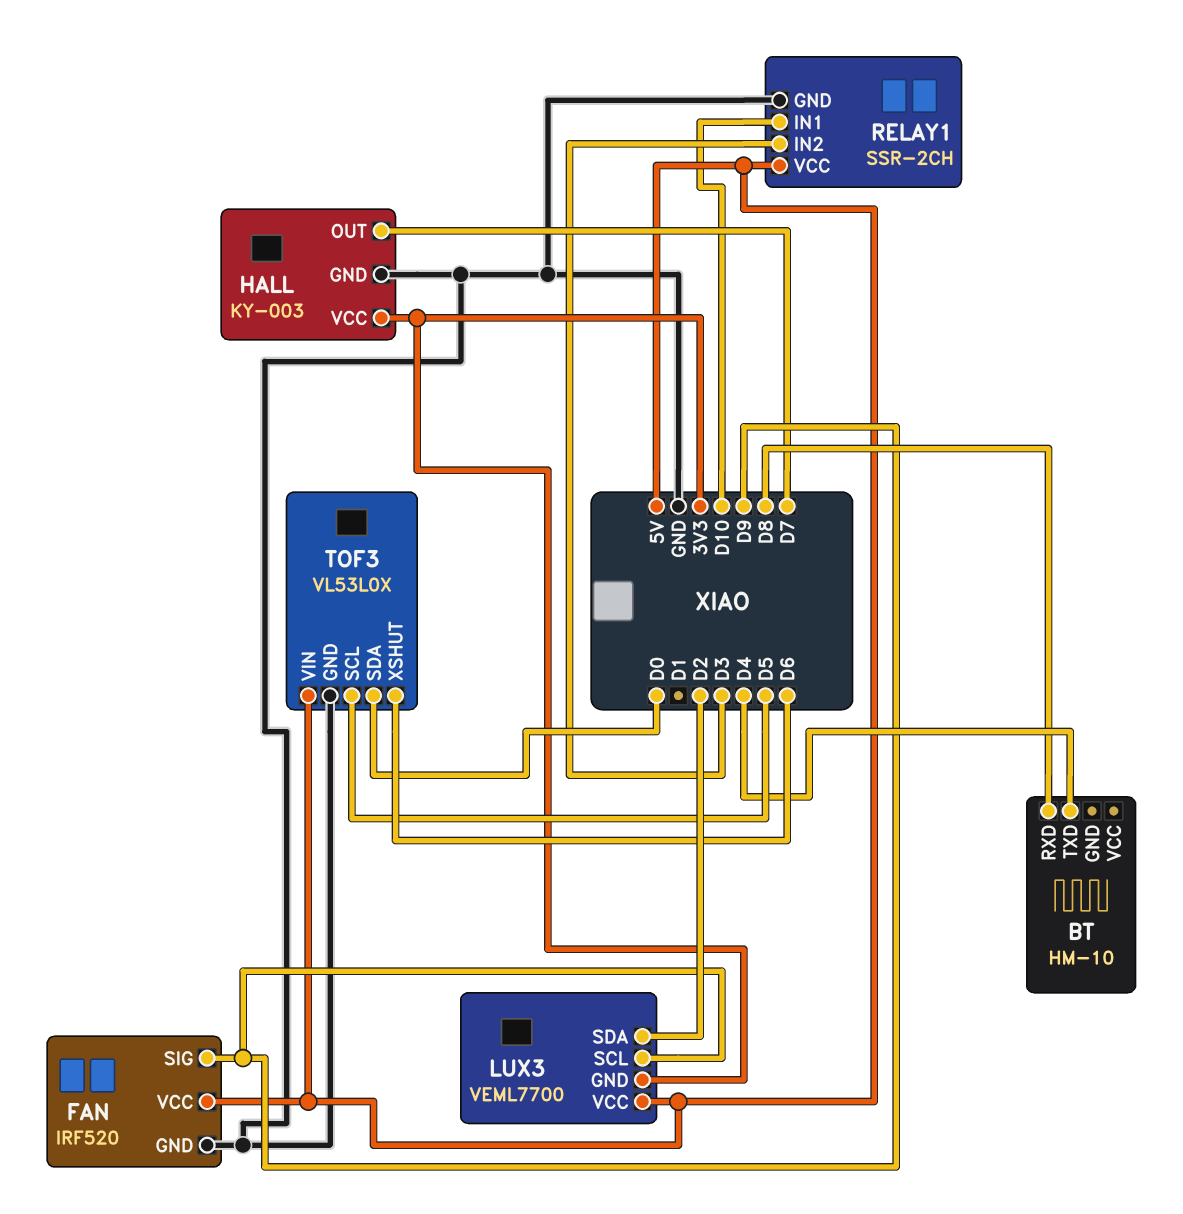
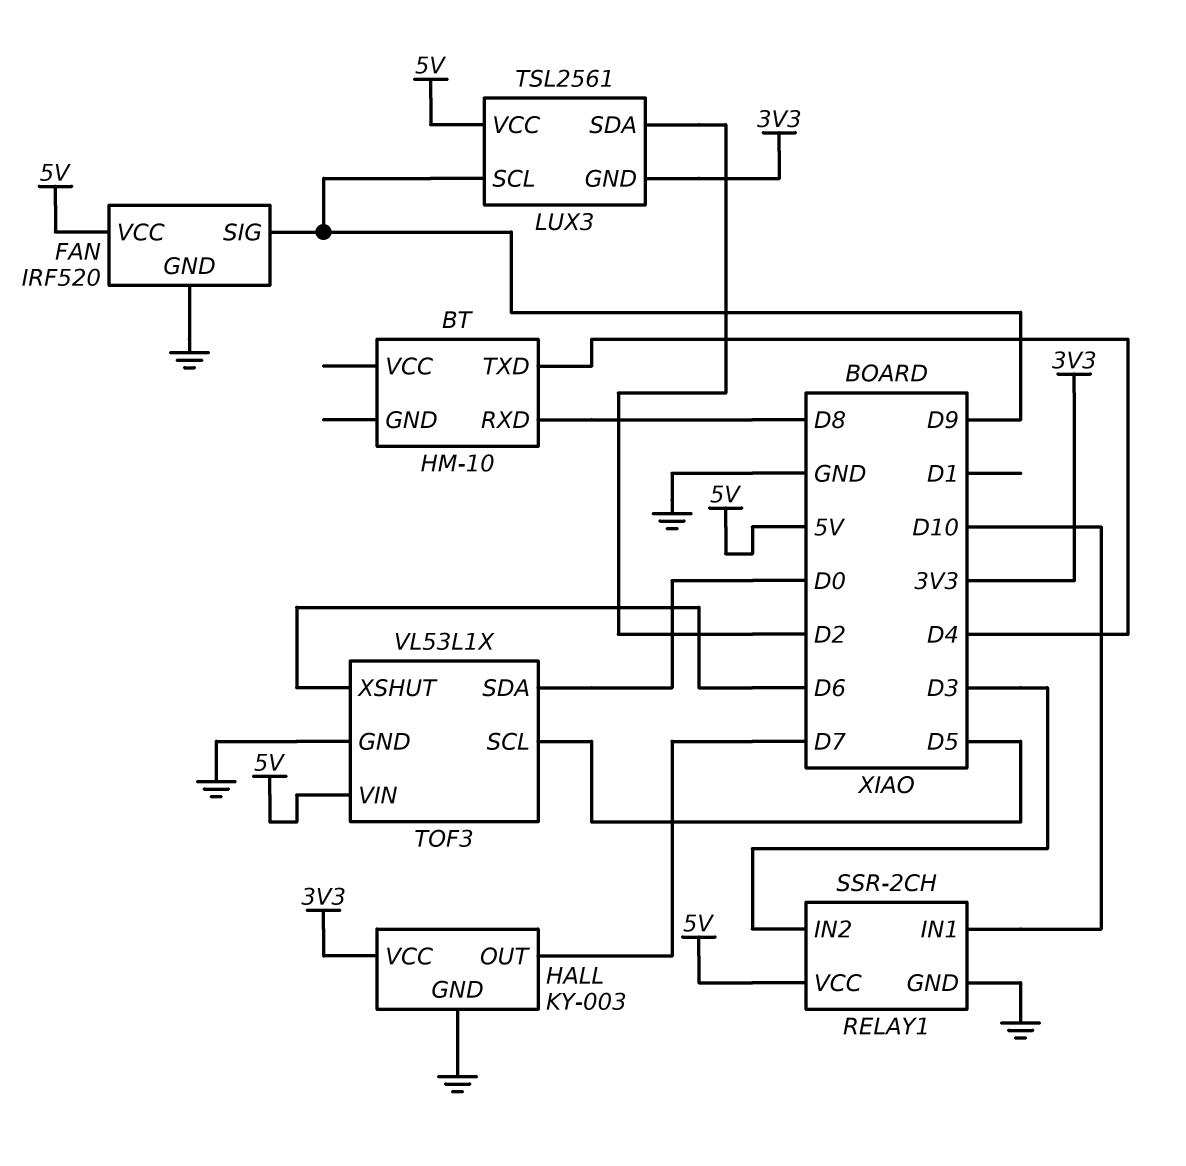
LUX3: VEML7700 -> TSL2561
TOF3: VL53L0X -> VL53L1X

